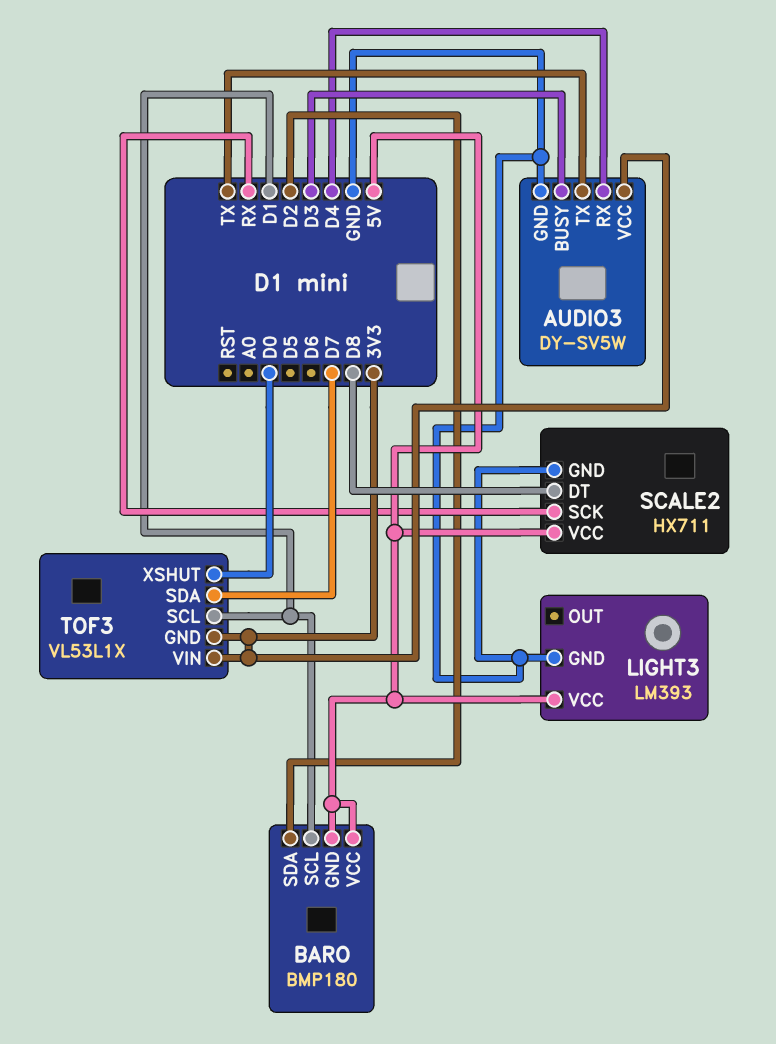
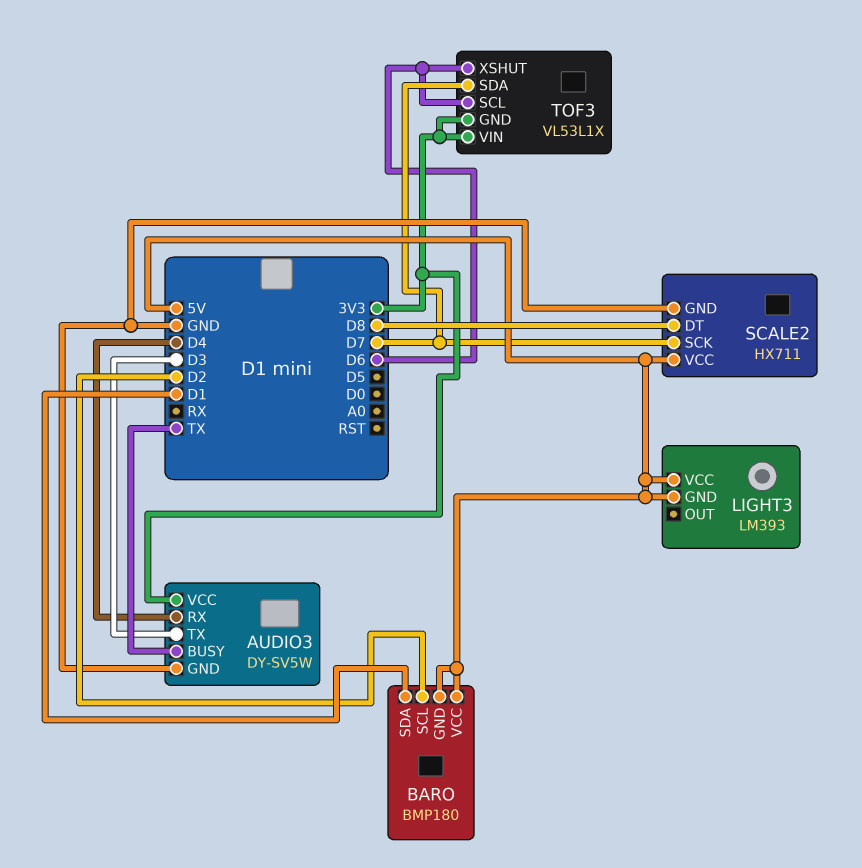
AUDIO3 pin BUSY: D3 -> TX
AUDIO3 pin TX: TX -> D3
BARO pin SCL: D1 -> D2
BARO pin SDA: D2 -> D1
LIGHT3 pin GND: GND -> 5V
SCALE2 pin SCK: RX -> D7
TOF3 pin SCL: D1 -> D6
TOF3 pin XSHUT: D0 -> D6

